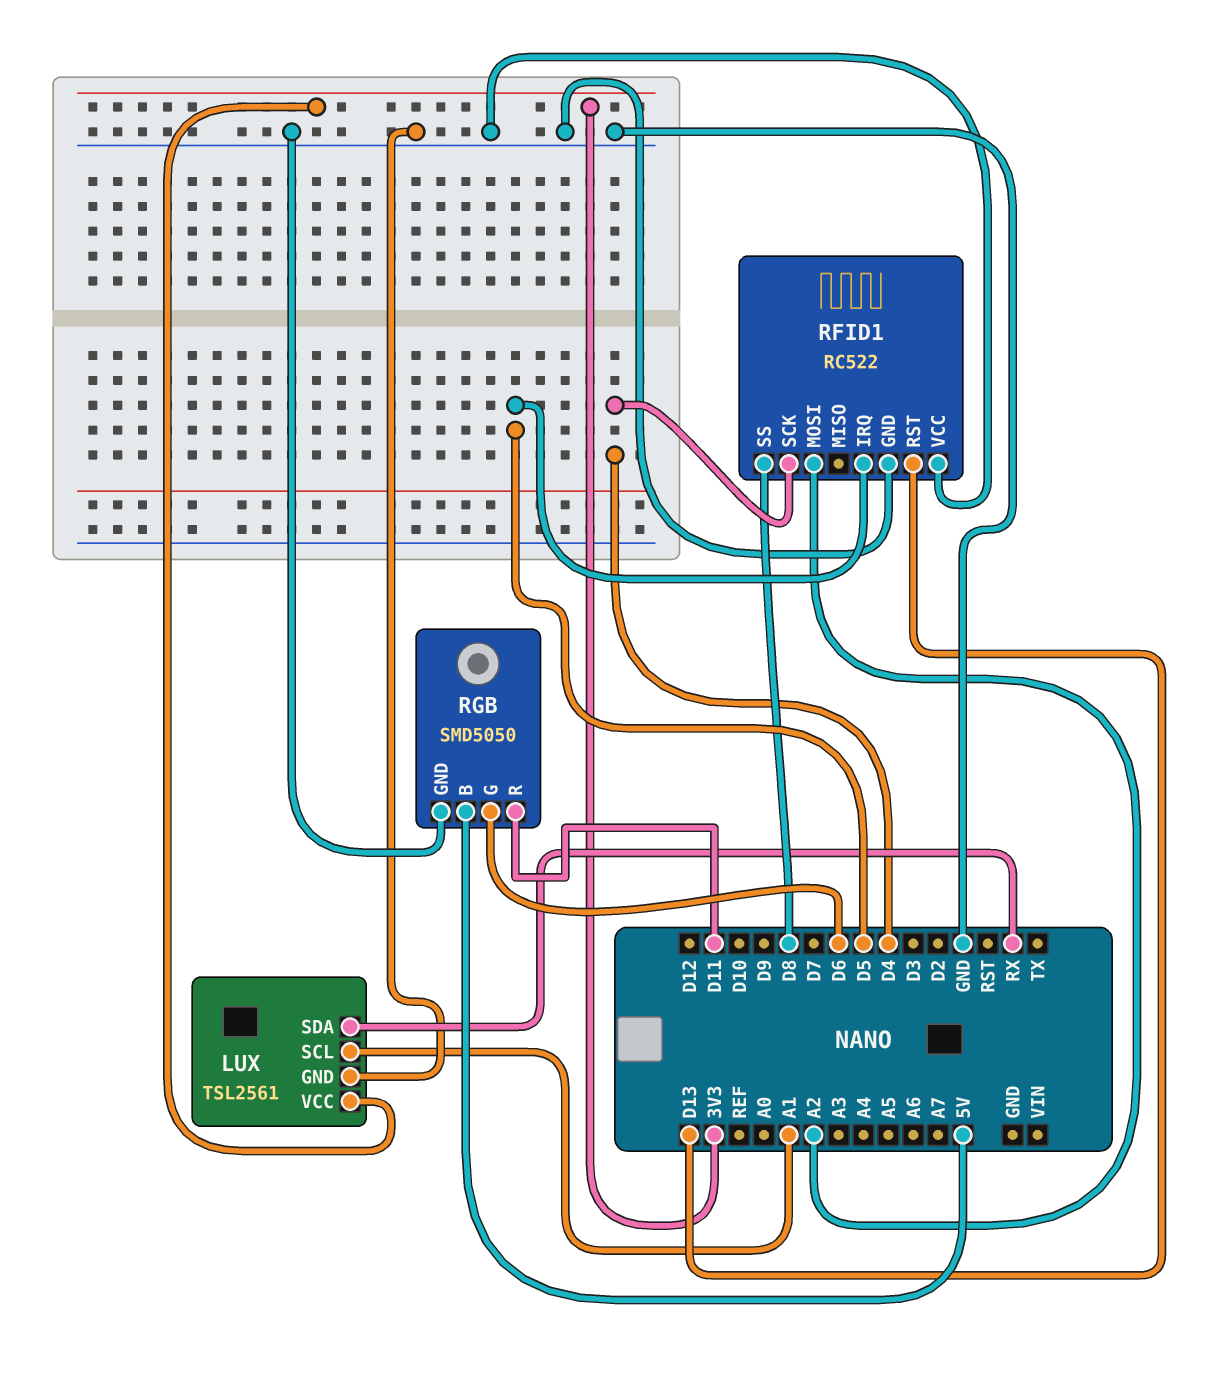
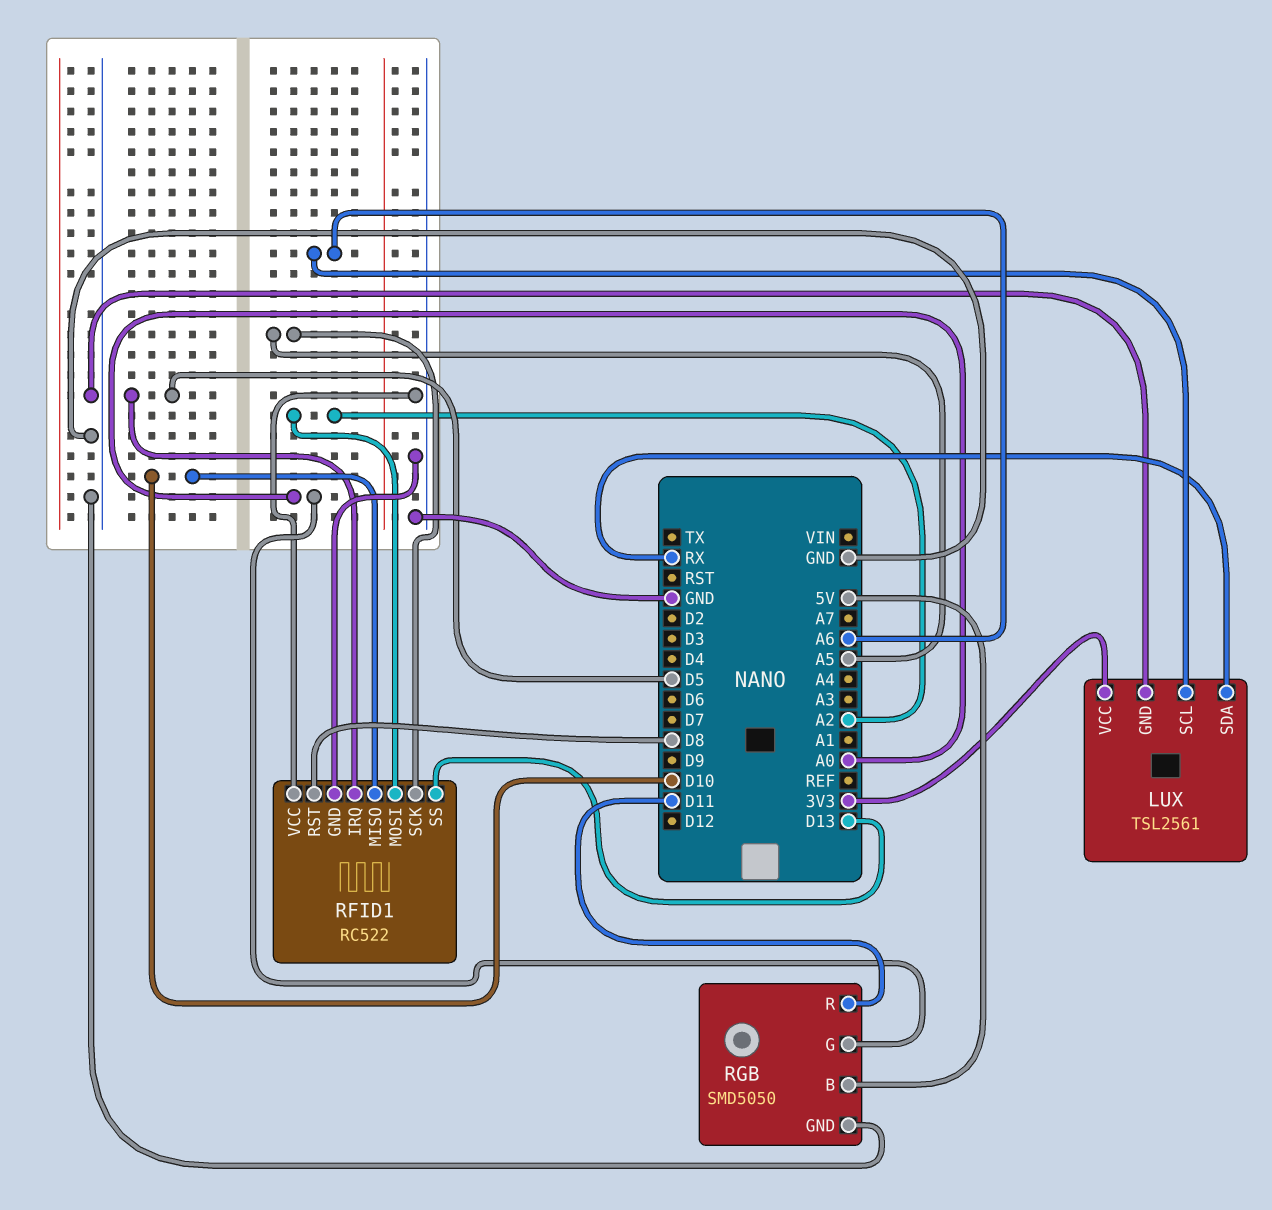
LUX pin SCL: A1 -> A6
RFID1 pin MISO: none -> D10
RFID1 pin RST: D13 -> D8
RFID1 pin SCK: D4 -> A5
RFID1 pin SS: D8 -> D13
RGB pin G: D6 -> A0

